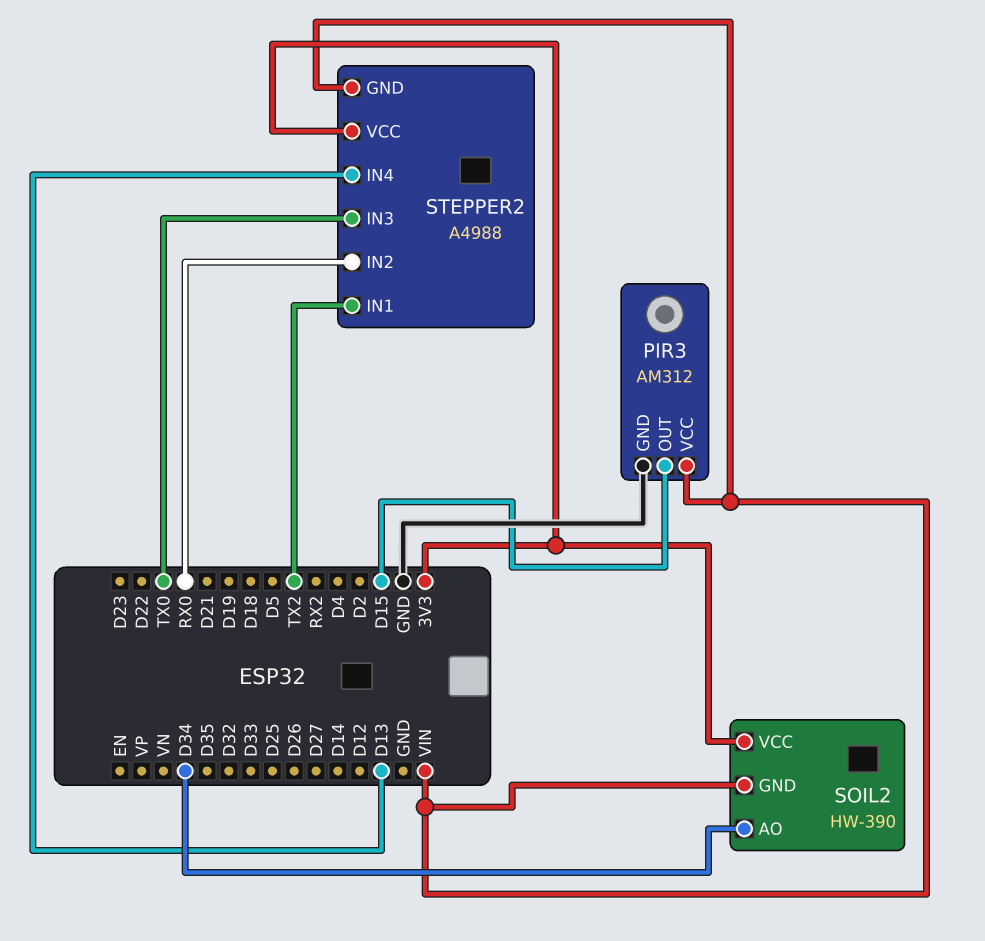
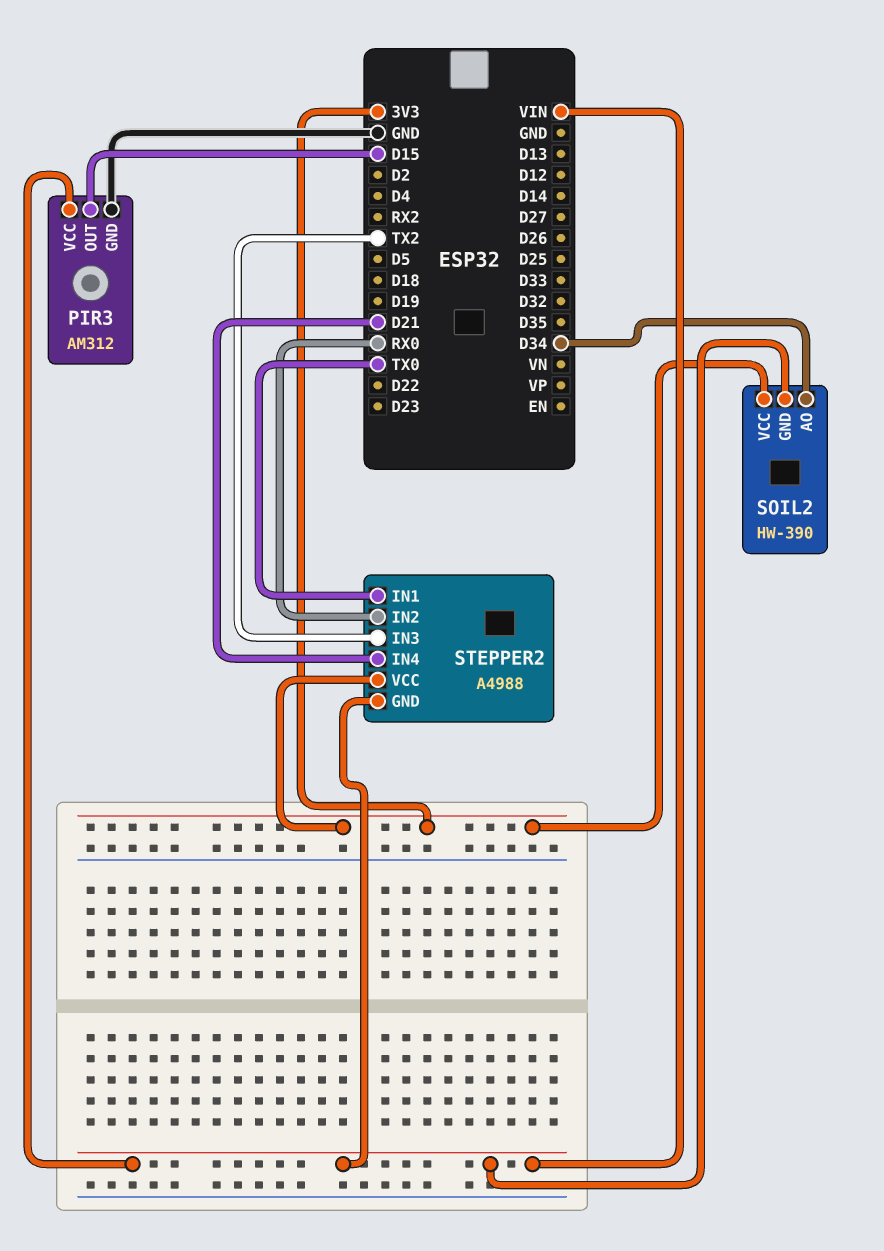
STEPPER2 pin IN1: TX2 -> TX0
STEPPER2 pin IN3: TX0 -> TX2
STEPPER2 pin IN4: D13 -> D21

